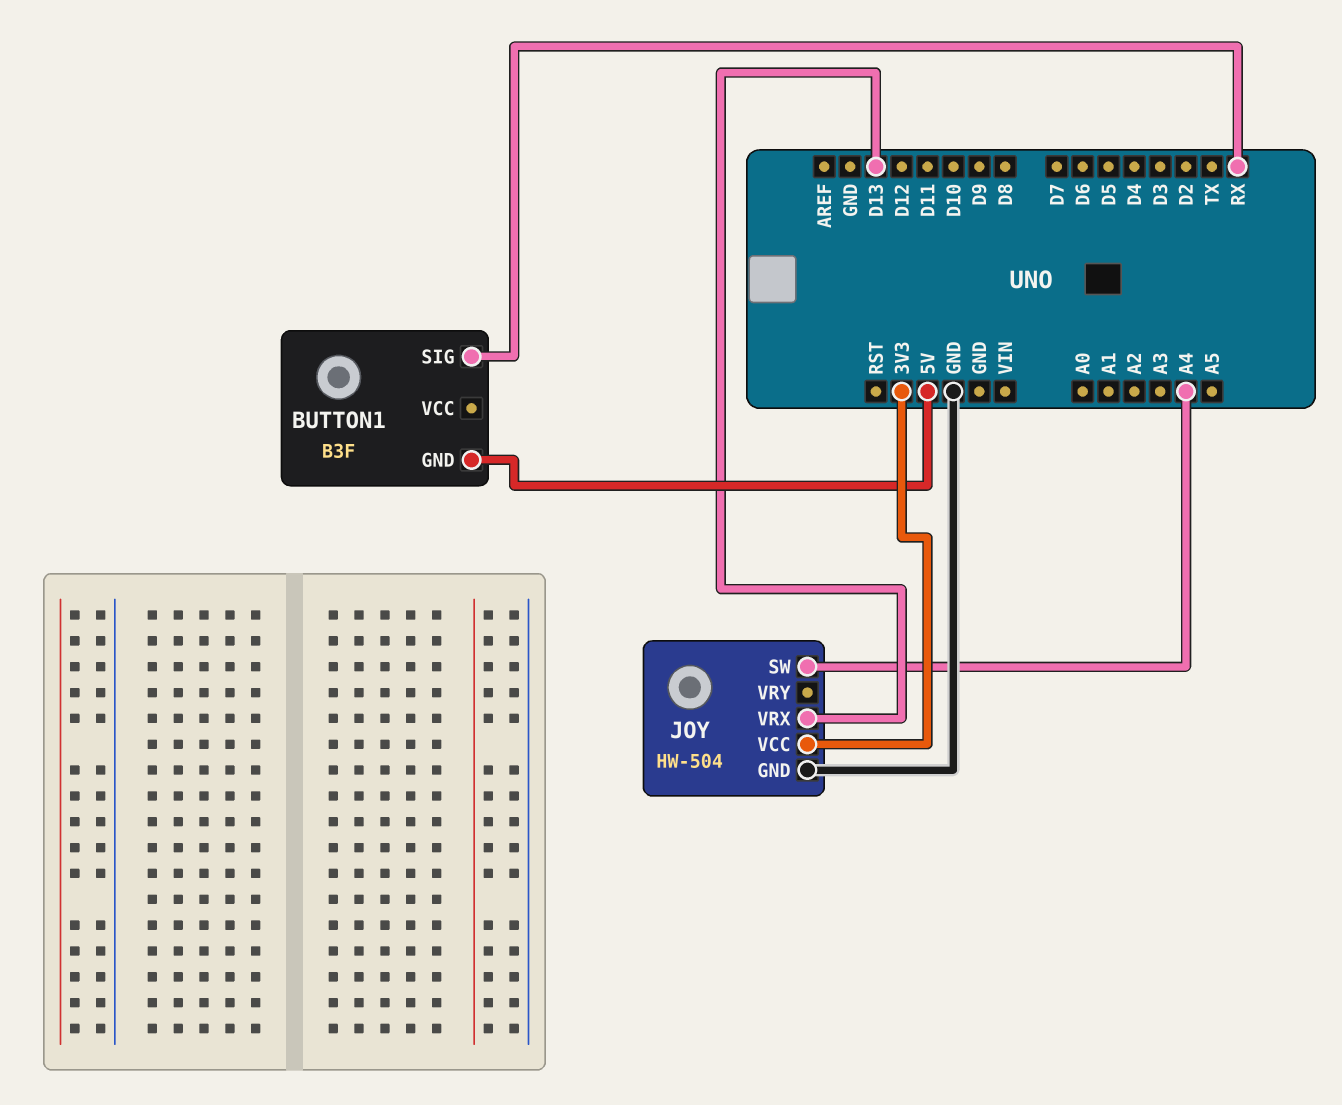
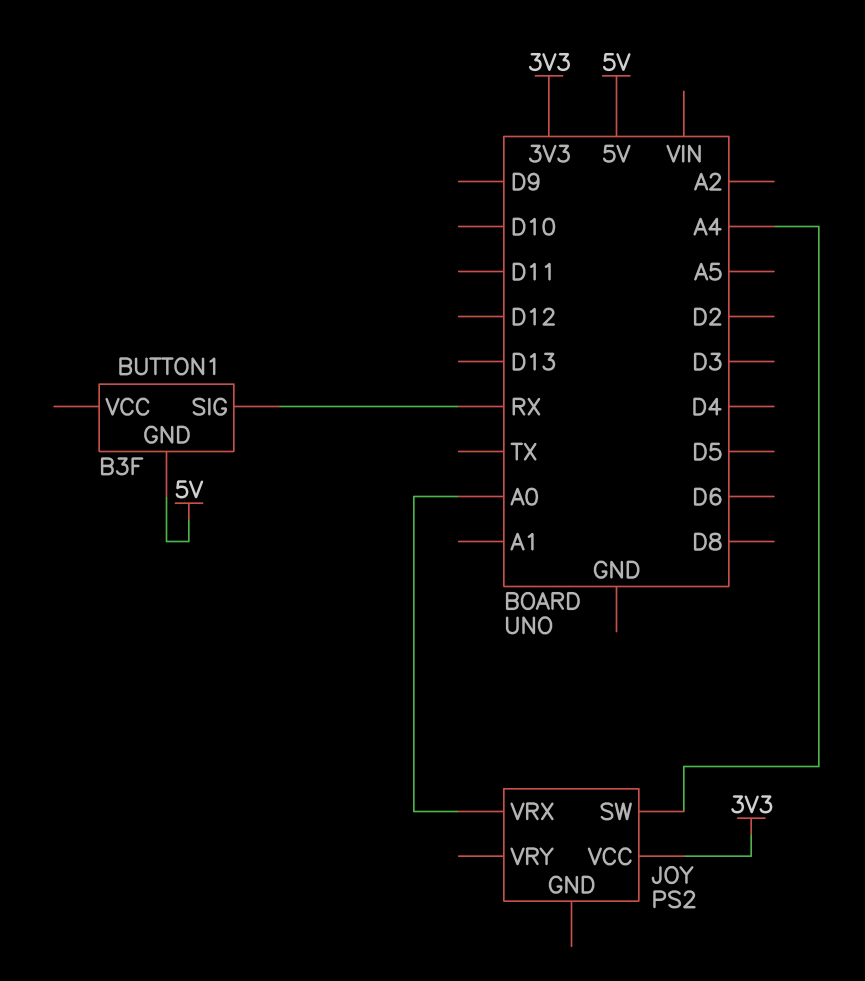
JOY: HW-504 -> PS2
JOY pin GND: GND -> none
JOY pin VRX: D13 -> A0

